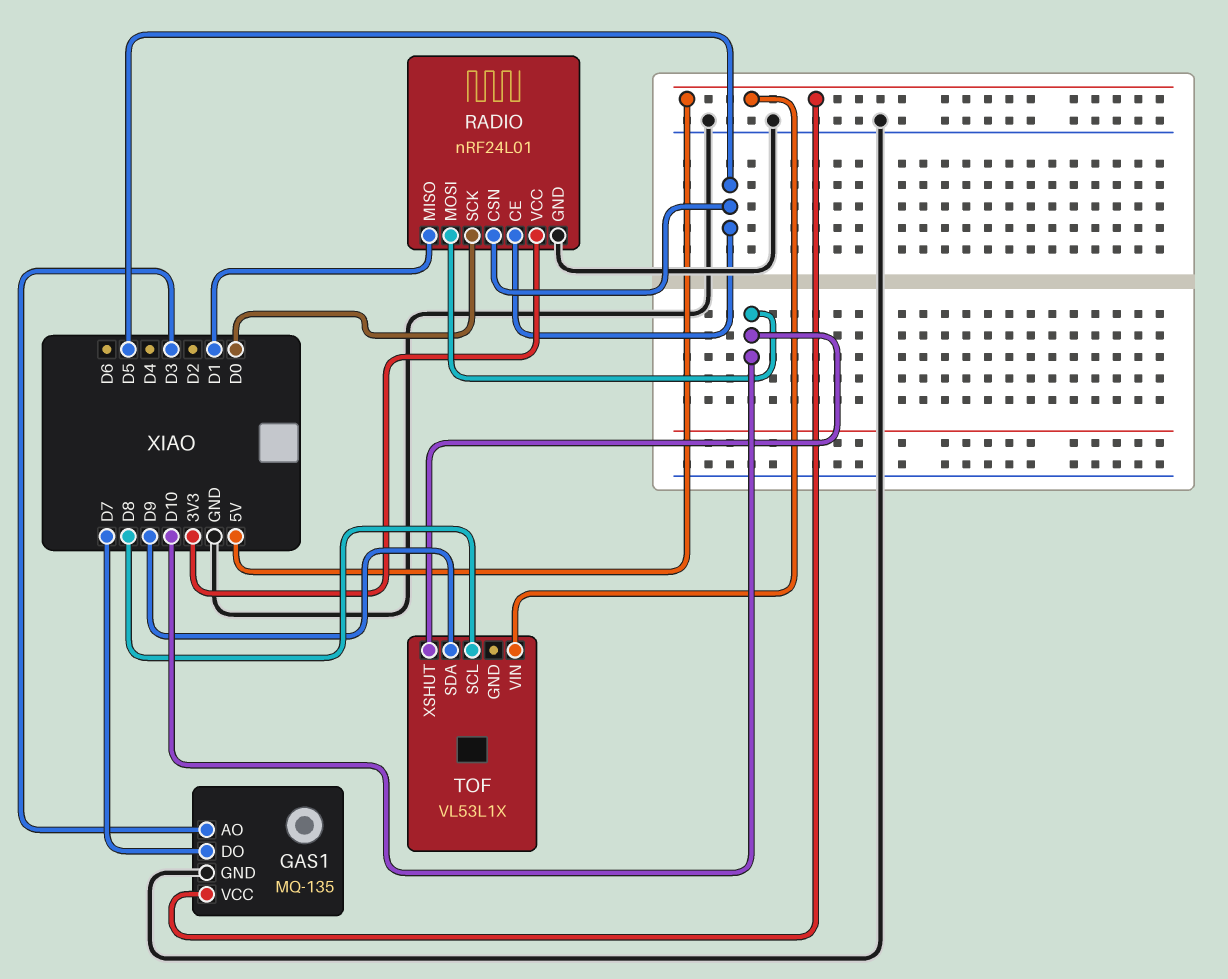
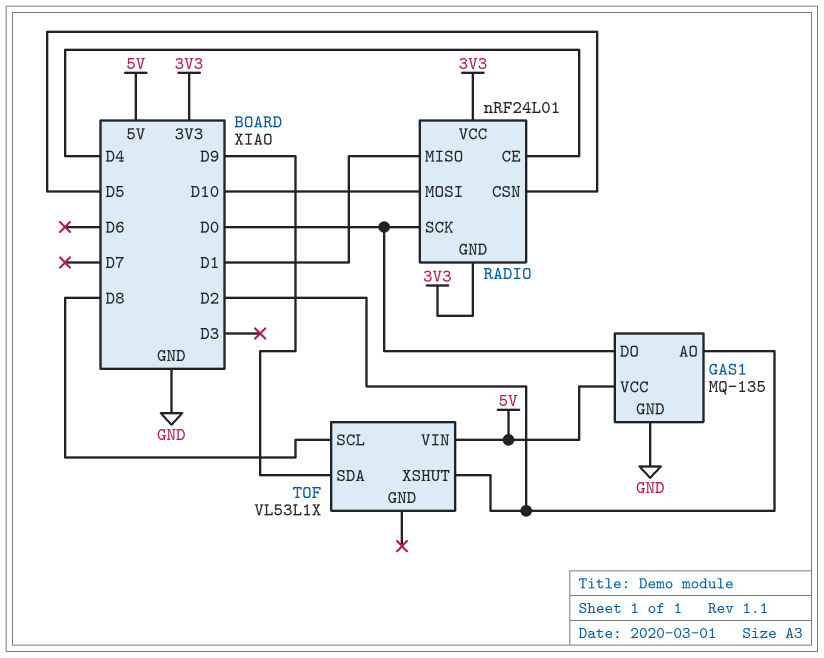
GAS1 pin AO: D3 -> D2
GAS1 pin DO: D7 -> D0
RADIO pin CE: D5 -> D4
RADIO pin GND: GND -> 3V3
TOF pin XSHUT: D10 -> D2

